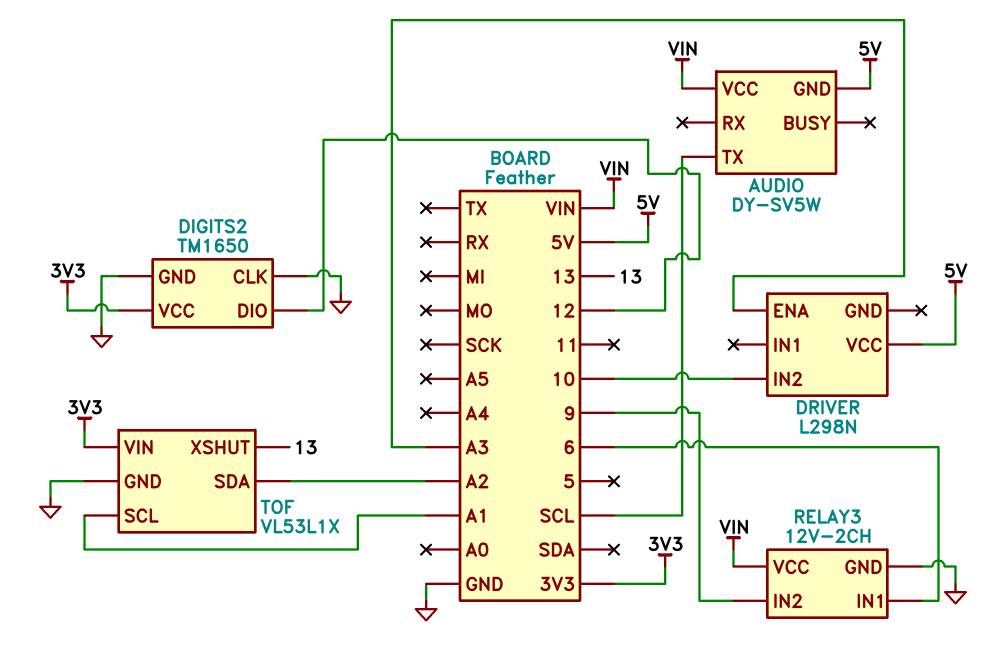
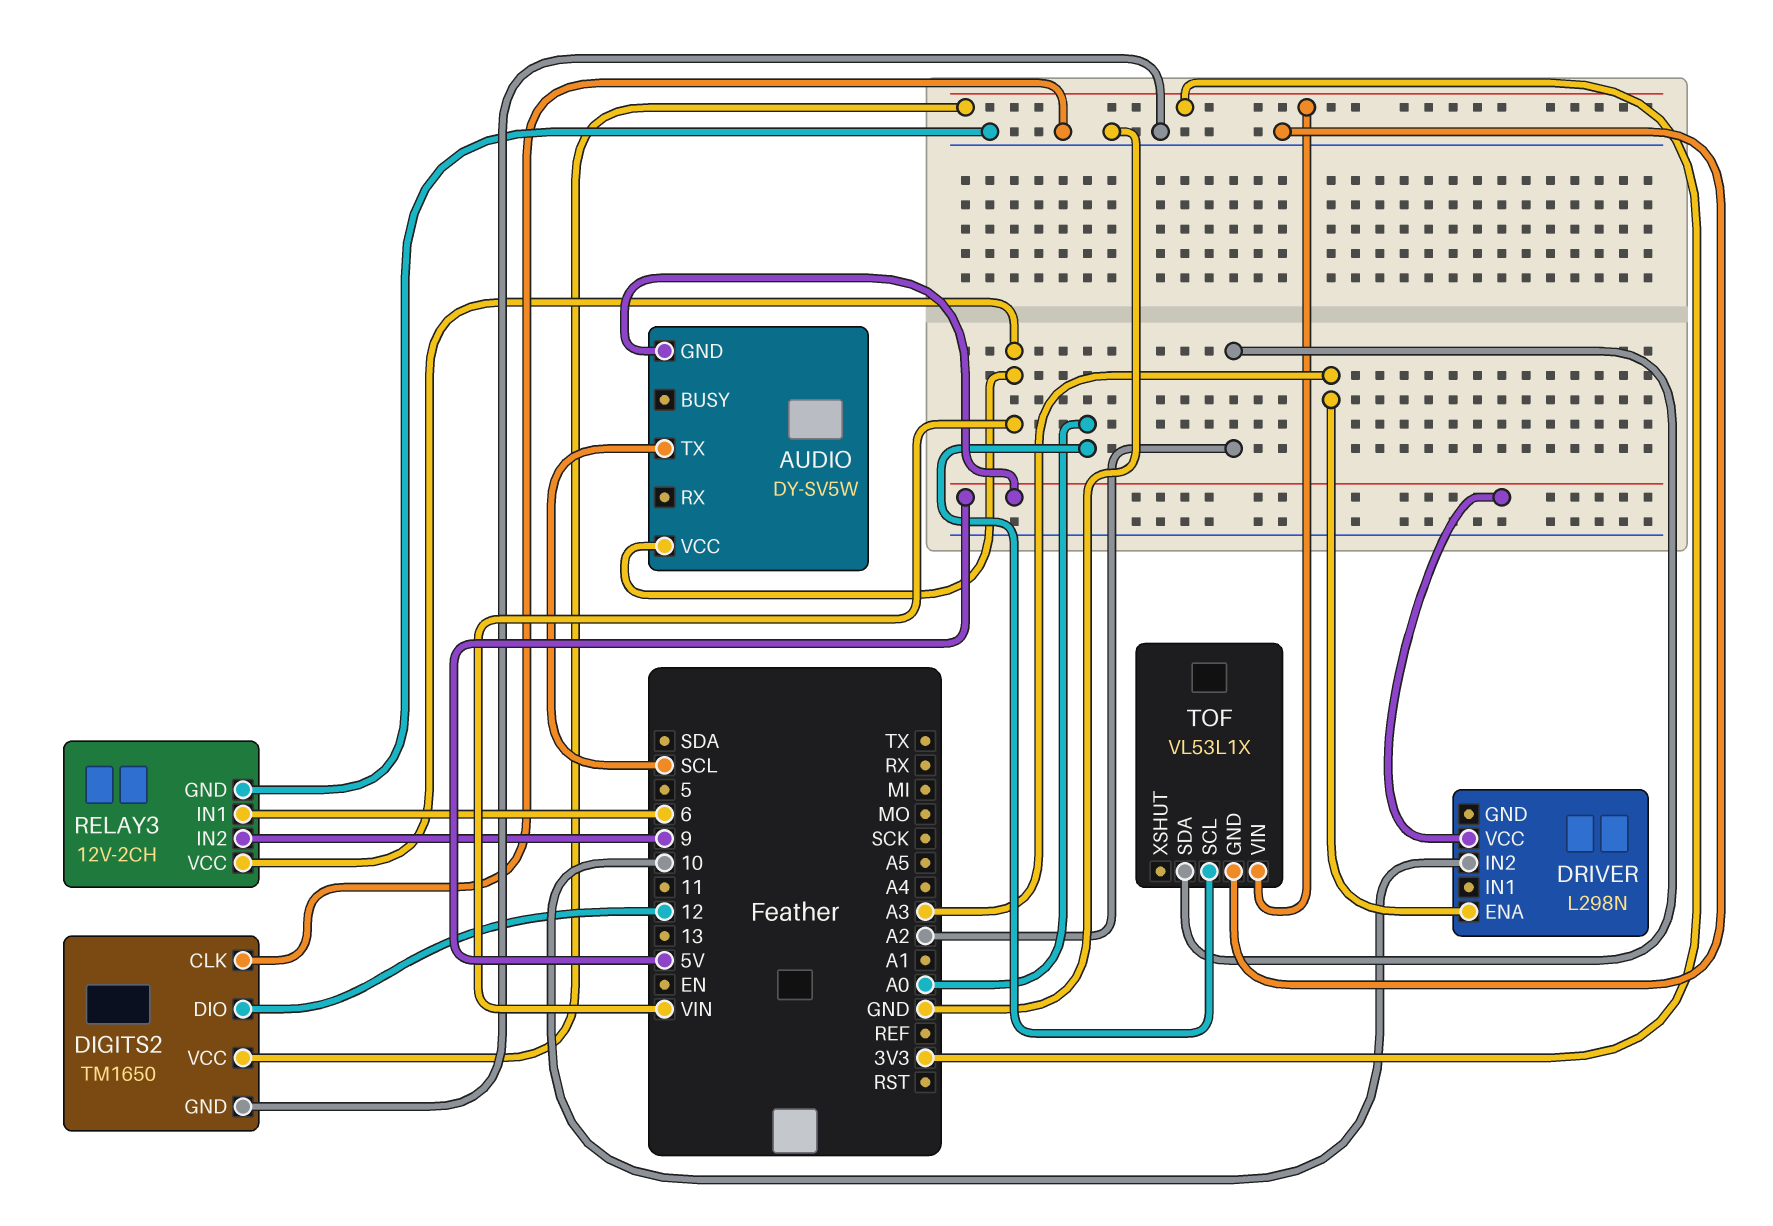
TOF pin SCL: A1 -> A0
TOF pin XSHUT: 13 -> none

